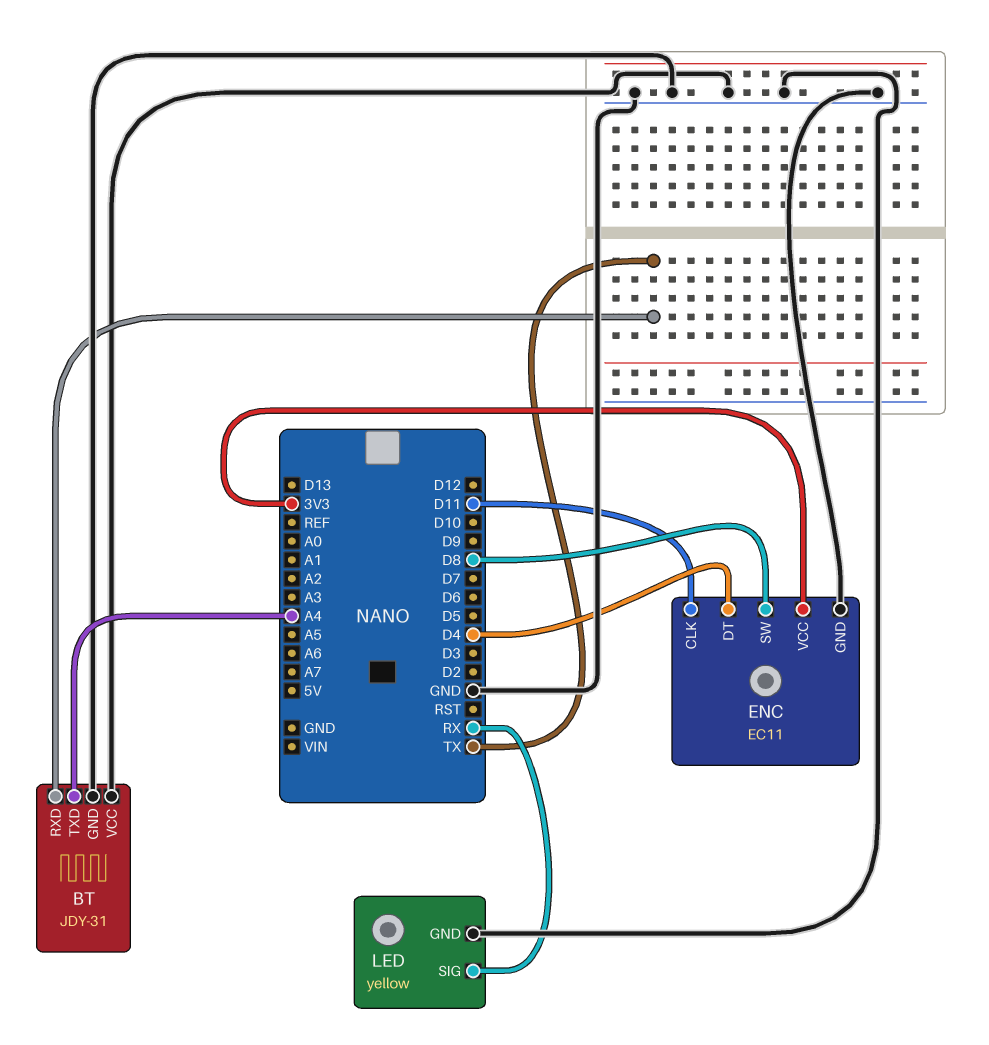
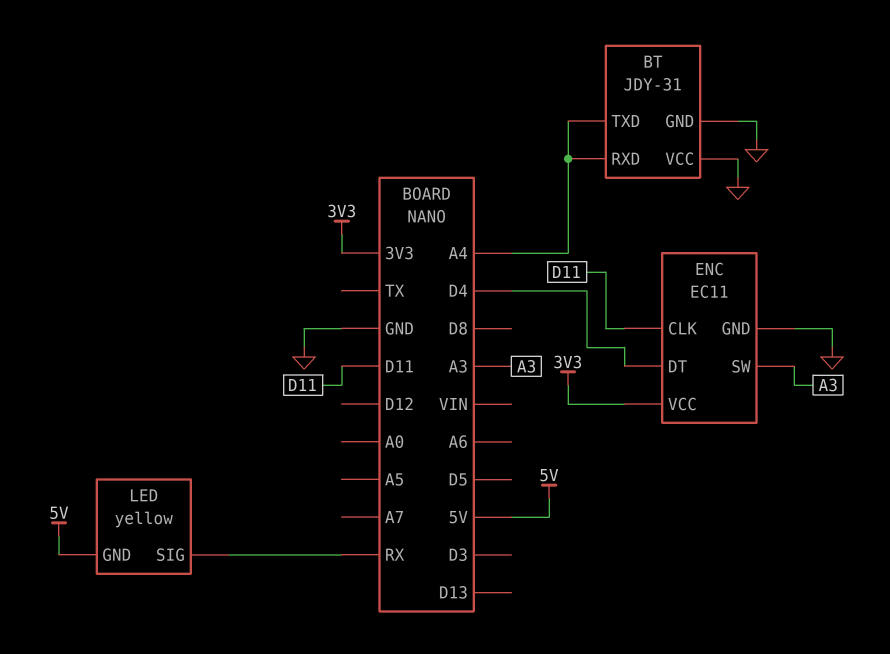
BT pin RXD: TX -> A4
ENC pin SW: D8 -> A3
LED pin GND: GND -> 5V

